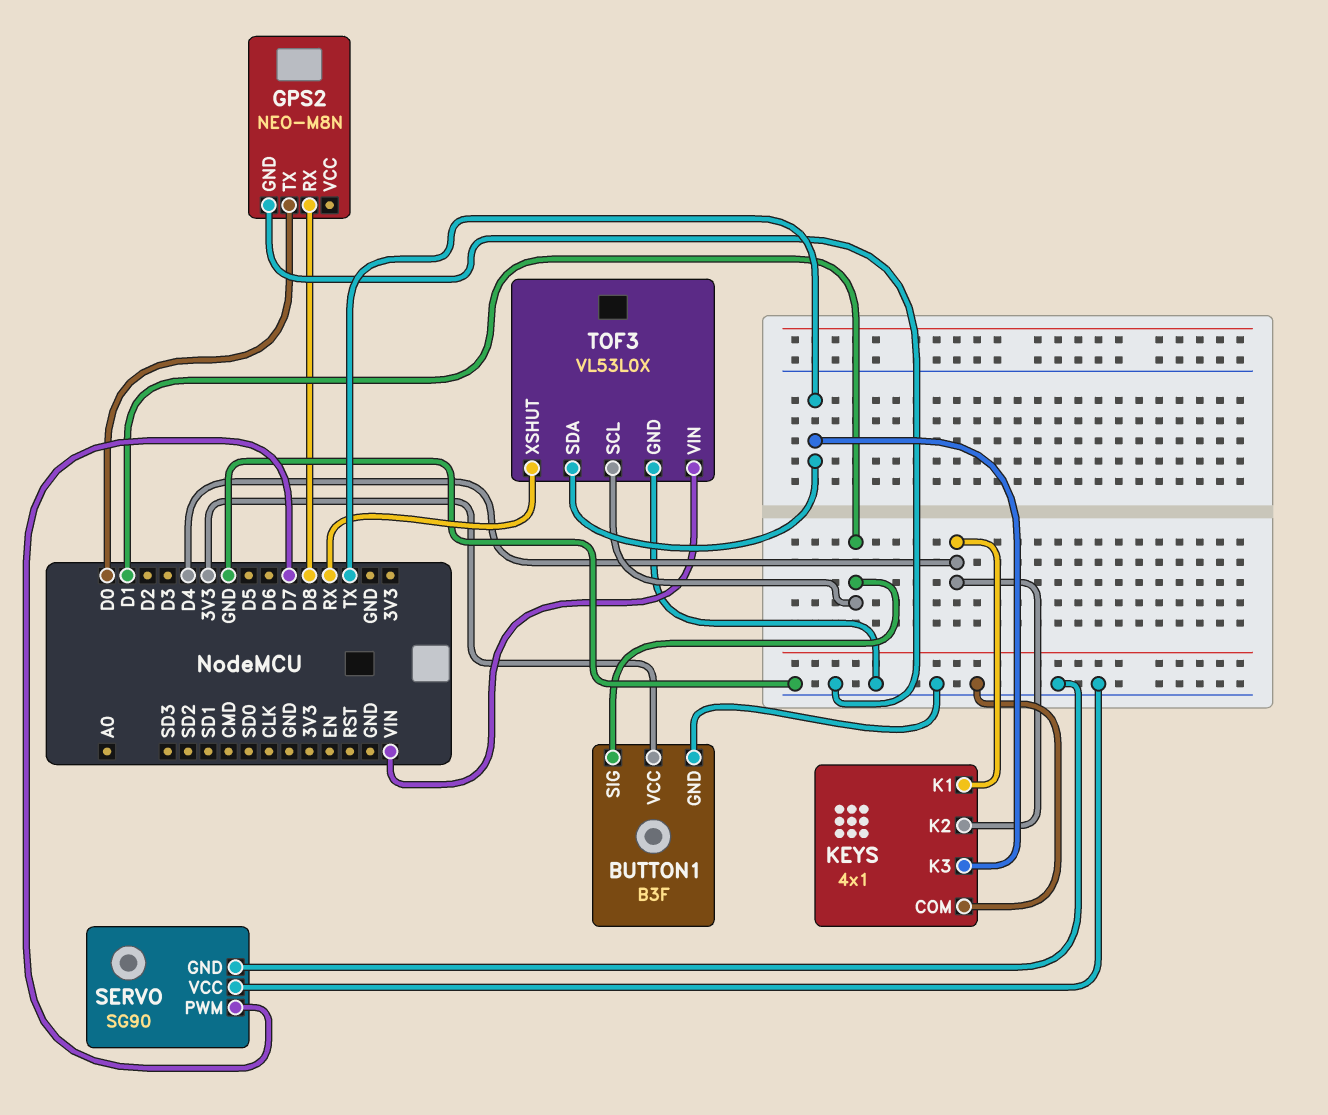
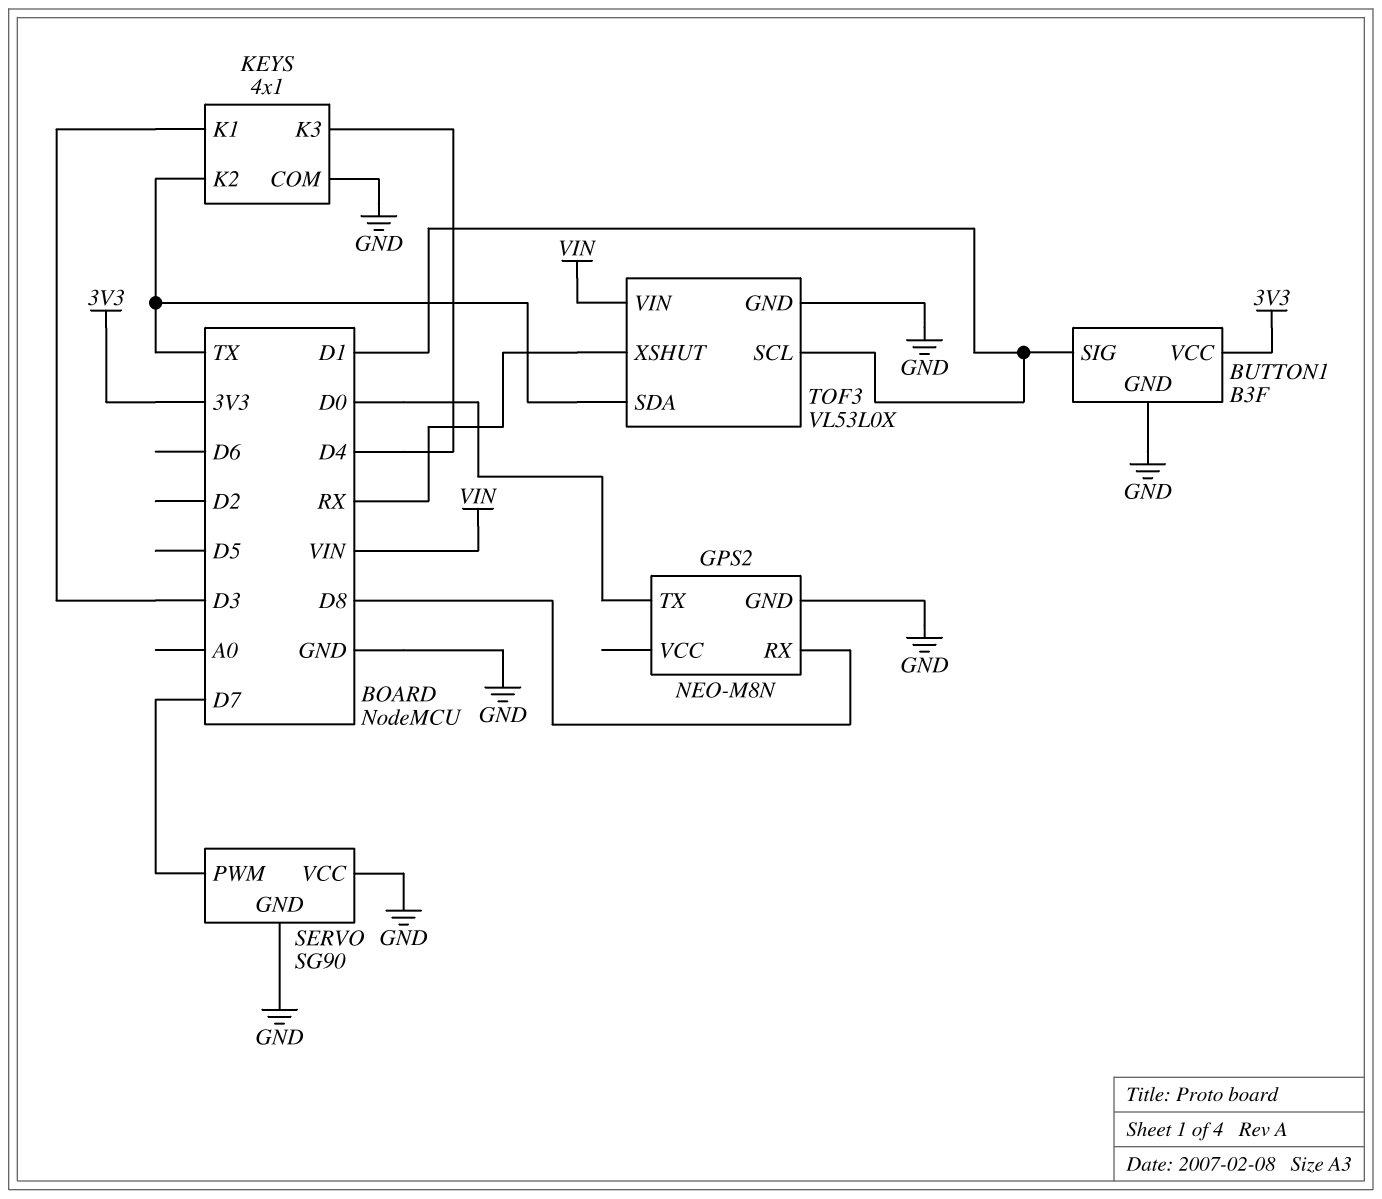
KEYS pin K1: D4 -> D3
KEYS pin K2: D4 -> TX
KEYS pin K3: TX -> D4

